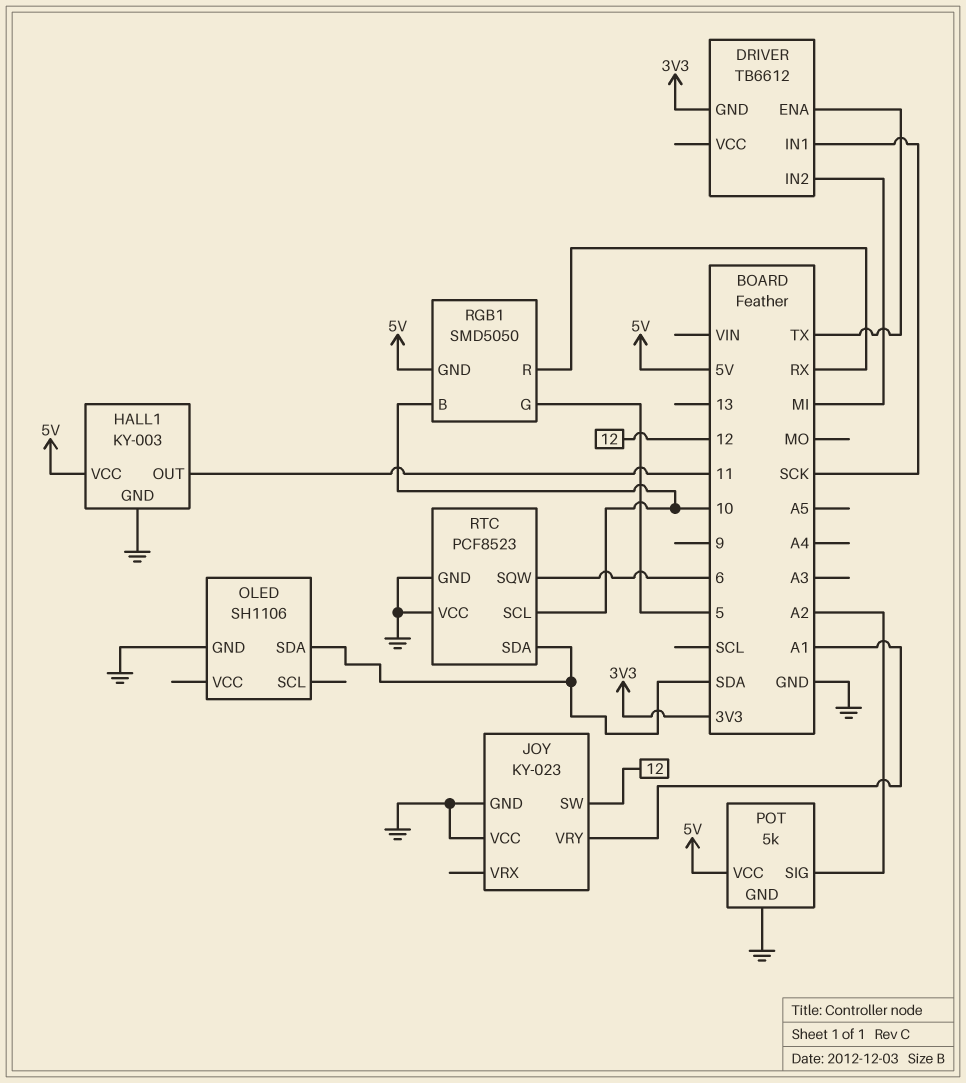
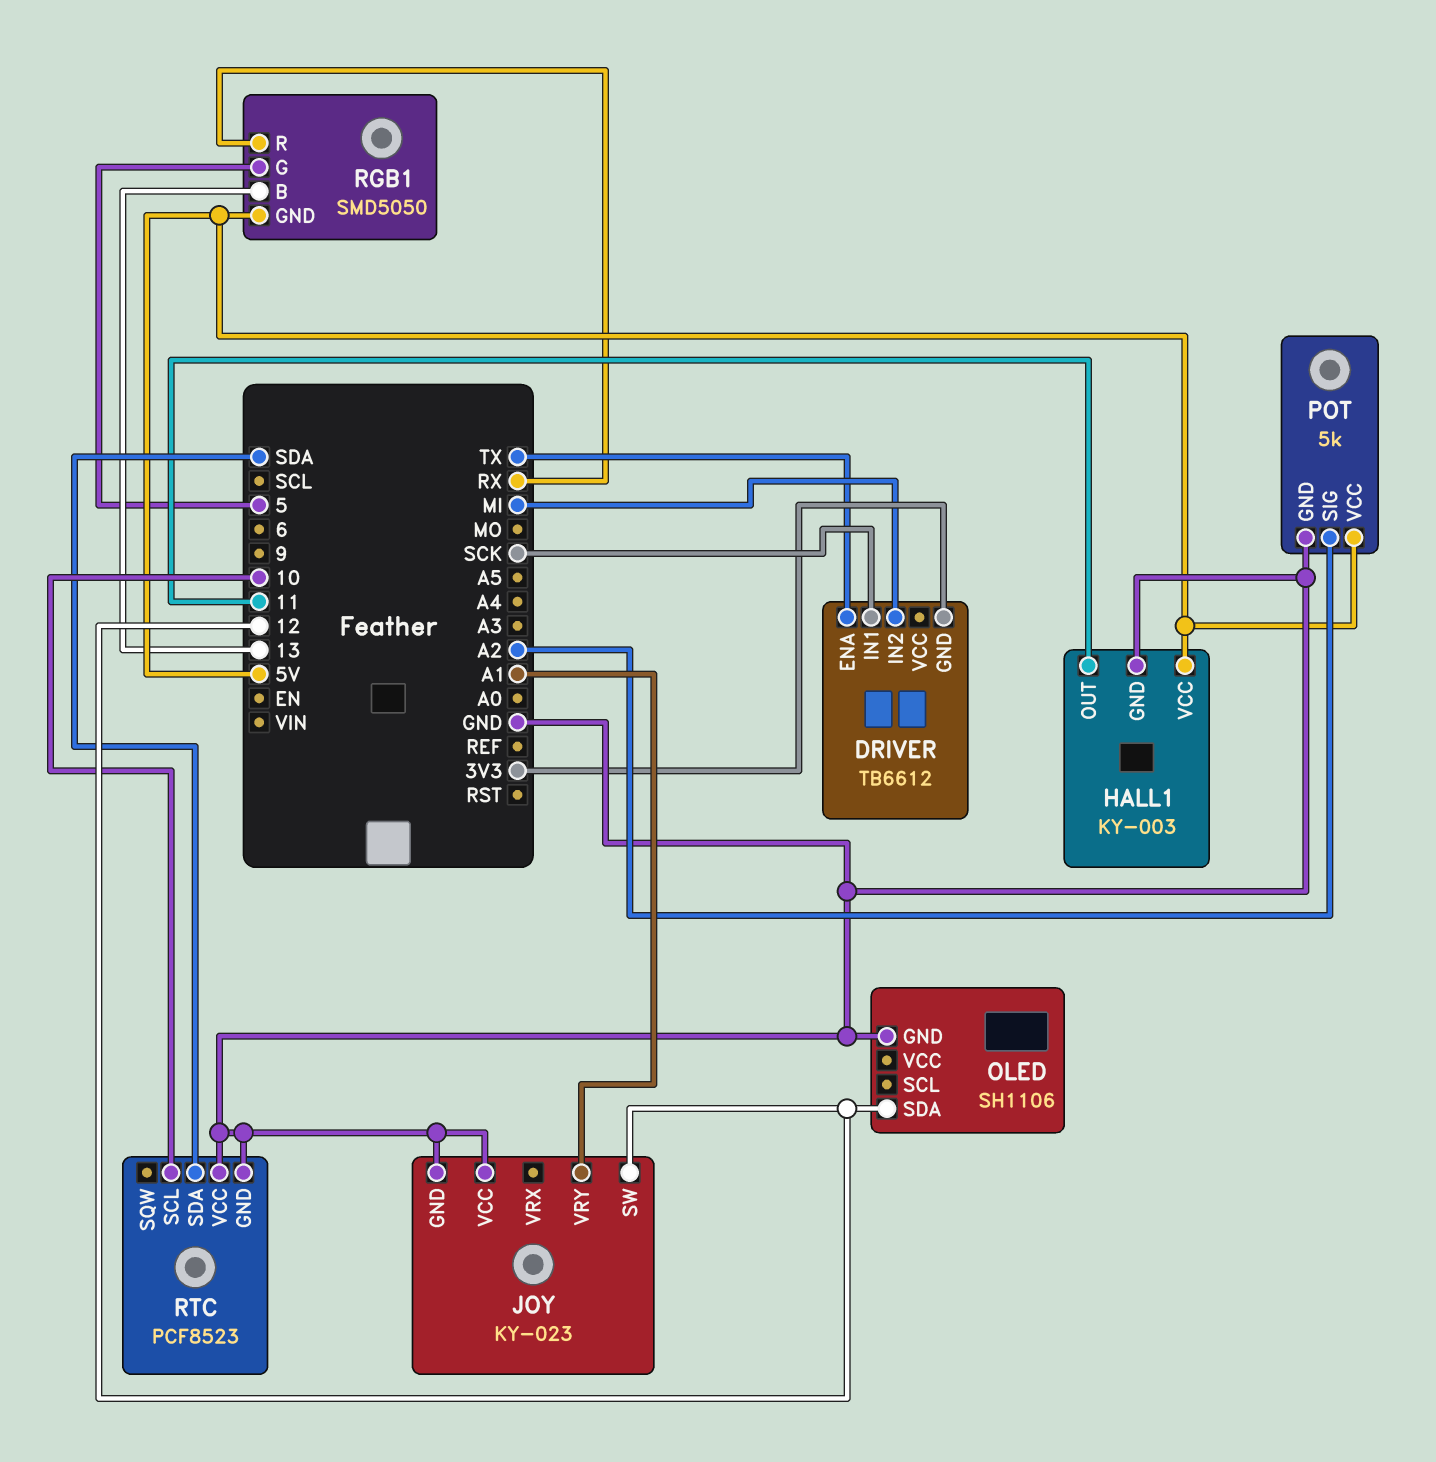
OLED pin SDA: SDA -> 12
RGB1 pin B: 10 -> 13
RTC pin SQW: 6 -> none

